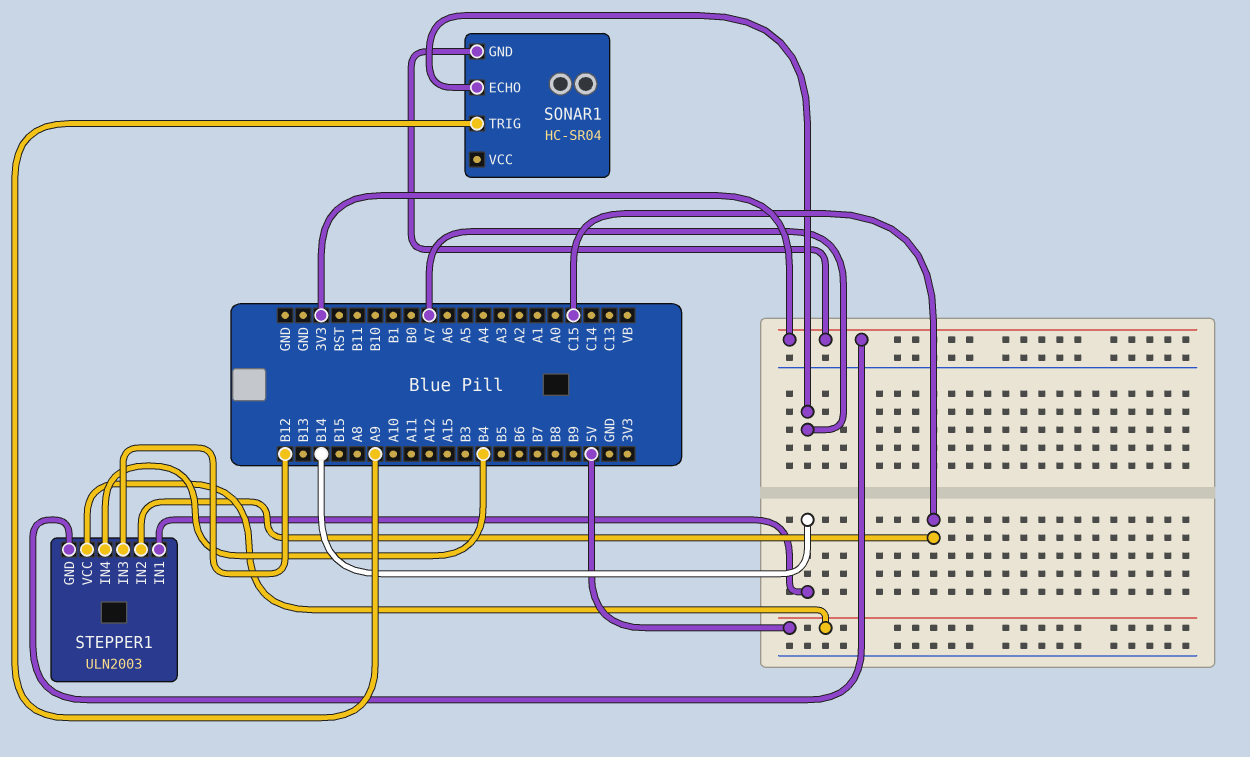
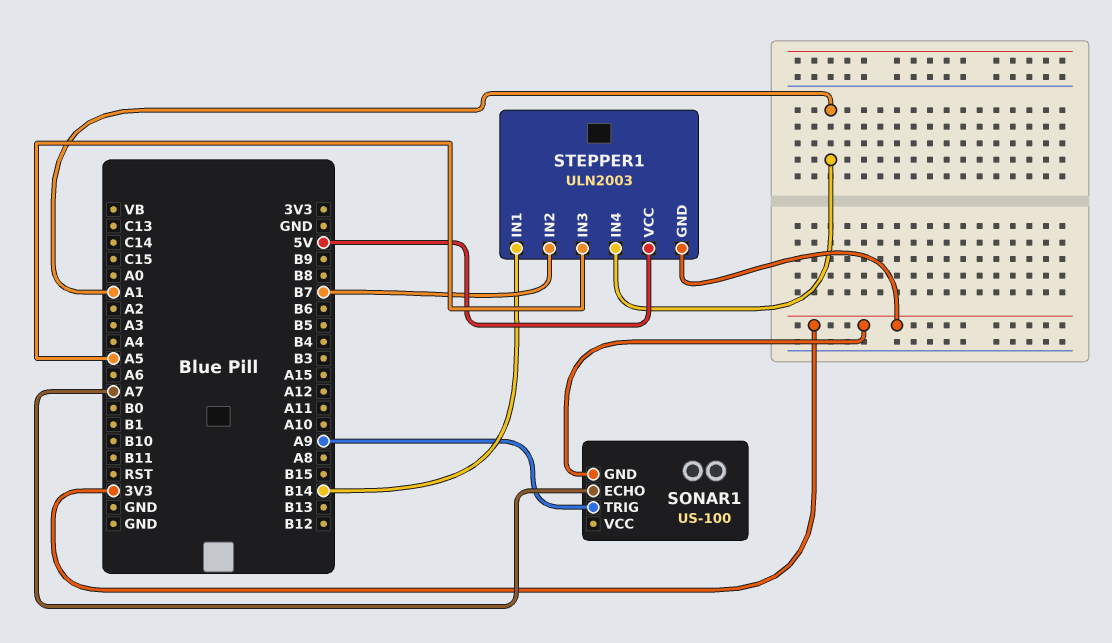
SONAR1: HC-SR04 -> US-100
STEPPER1 pin IN2: C15 -> B7
STEPPER1 pin IN3: B12 -> A5
STEPPER1 pin IN4: B4 -> A1

